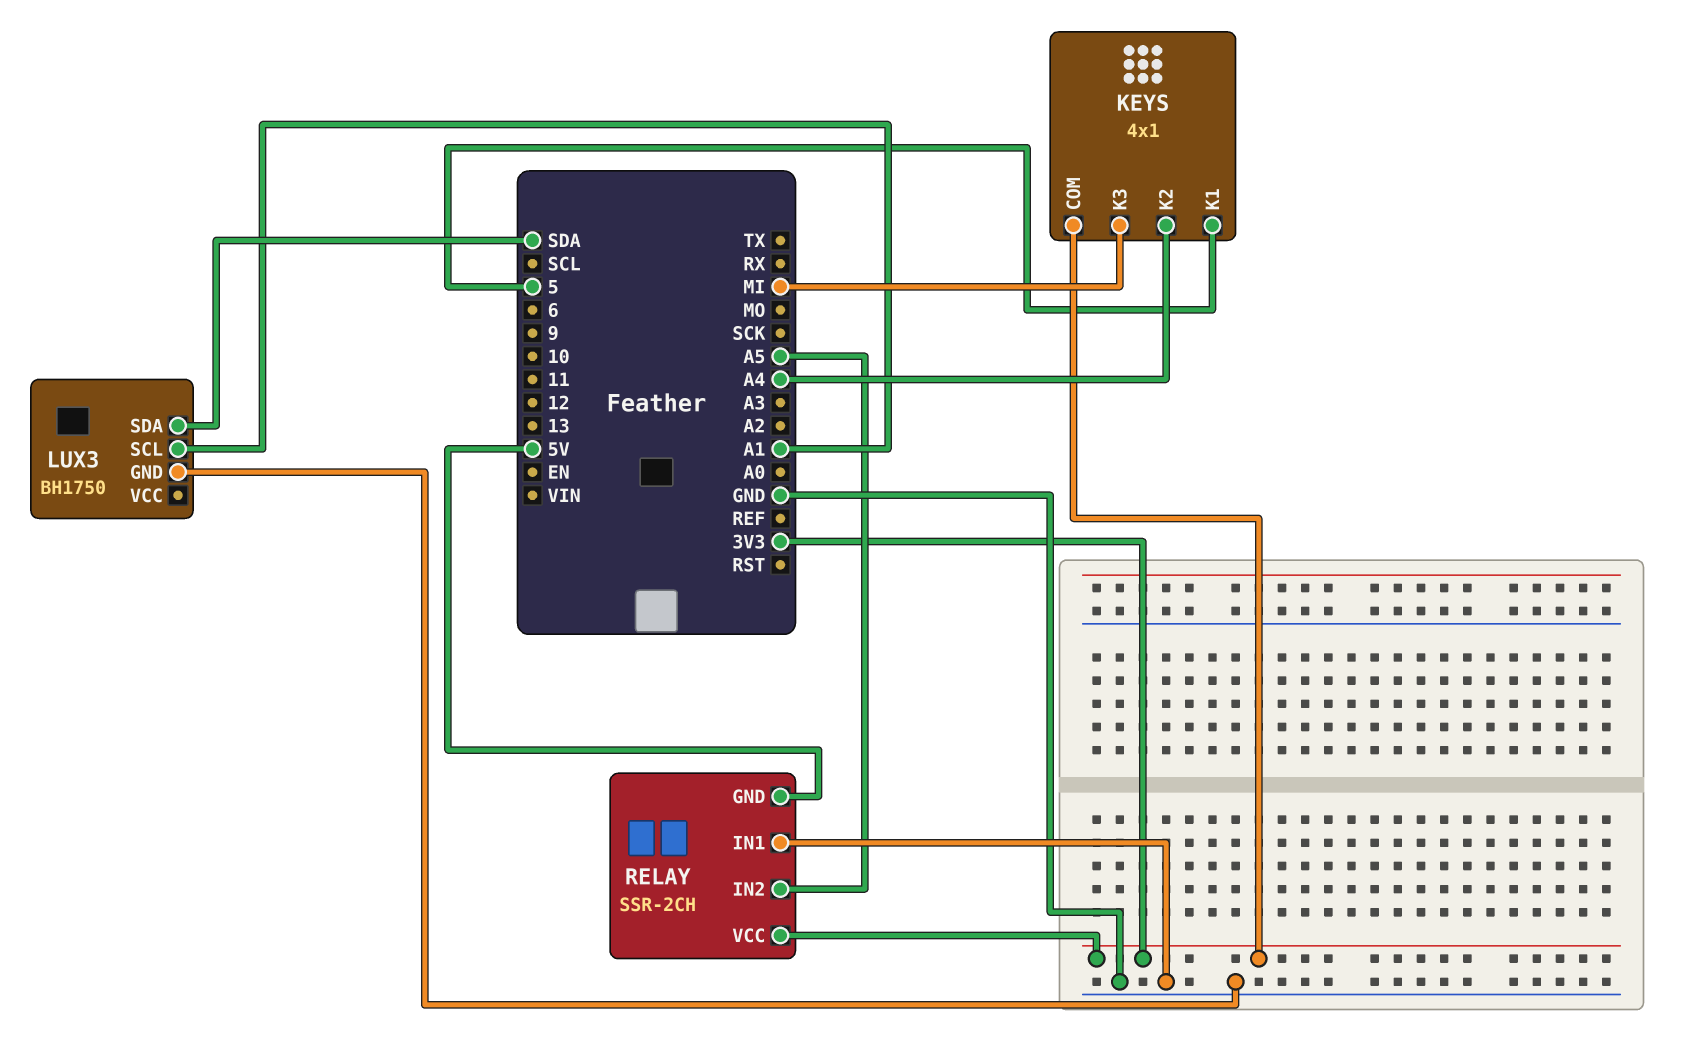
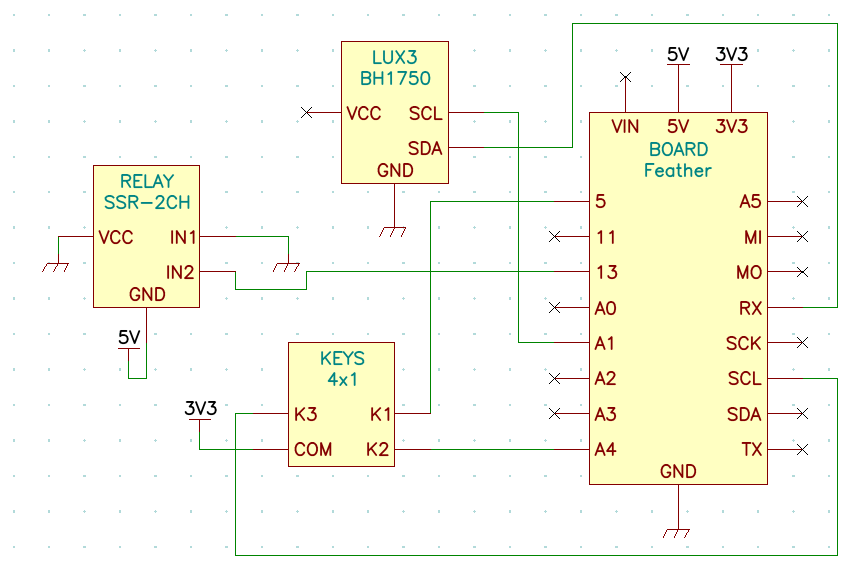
KEYS pin K3: MI -> SCL
LUX3 pin SDA: SDA -> RX
RELAY pin IN2: A5 -> 13
RELAY pin VCC: 3V3 -> GND

